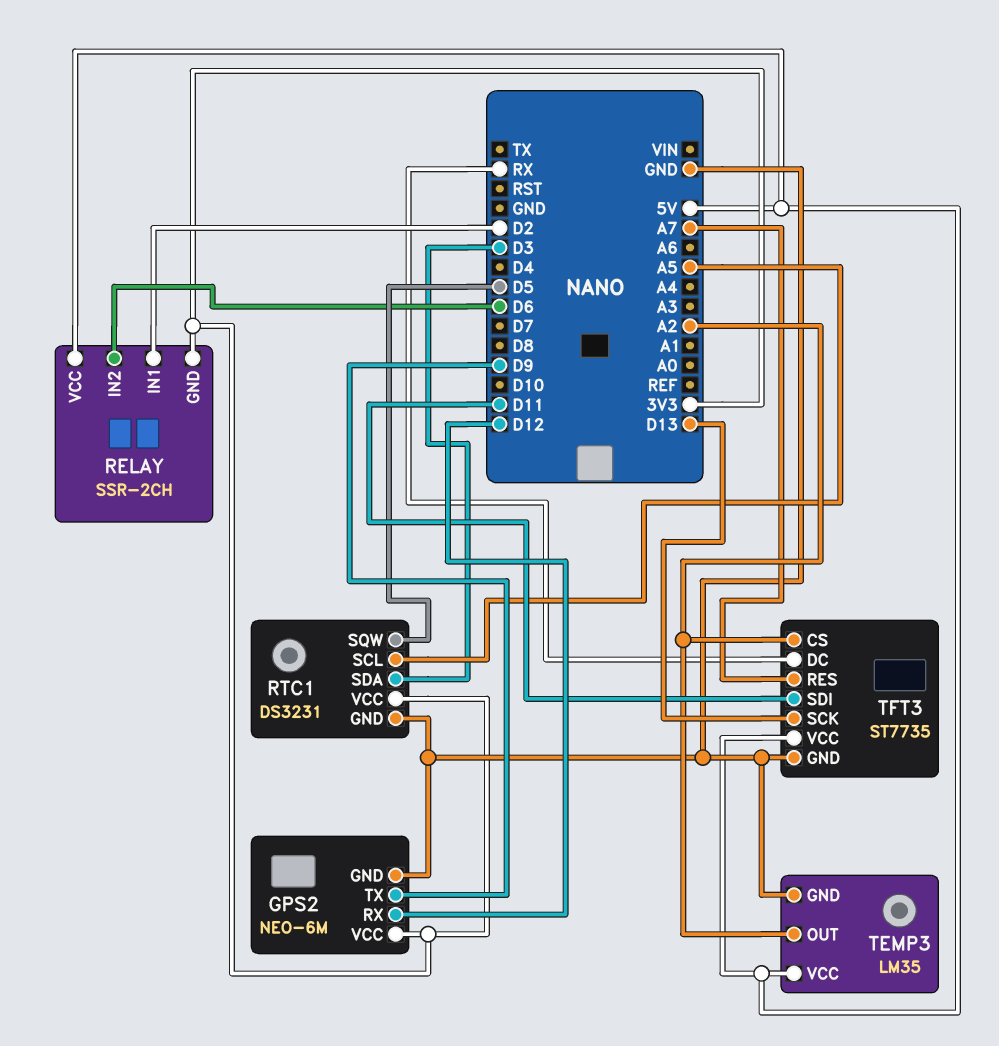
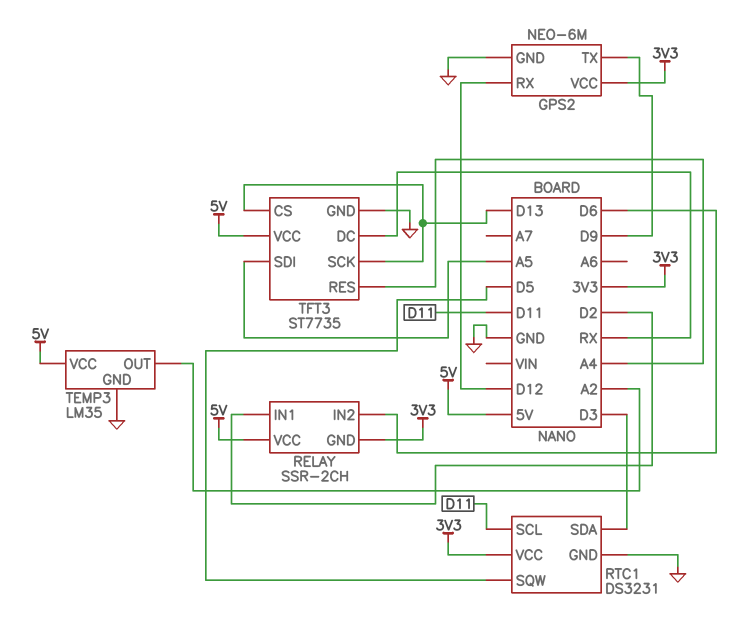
RTC1 pin SCL: A5 -> D11
TFT3 pin CS: A2 -> D13
TFT3 pin RES: A7 -> A4
TFT3 pin SDI: D11 -> A5

